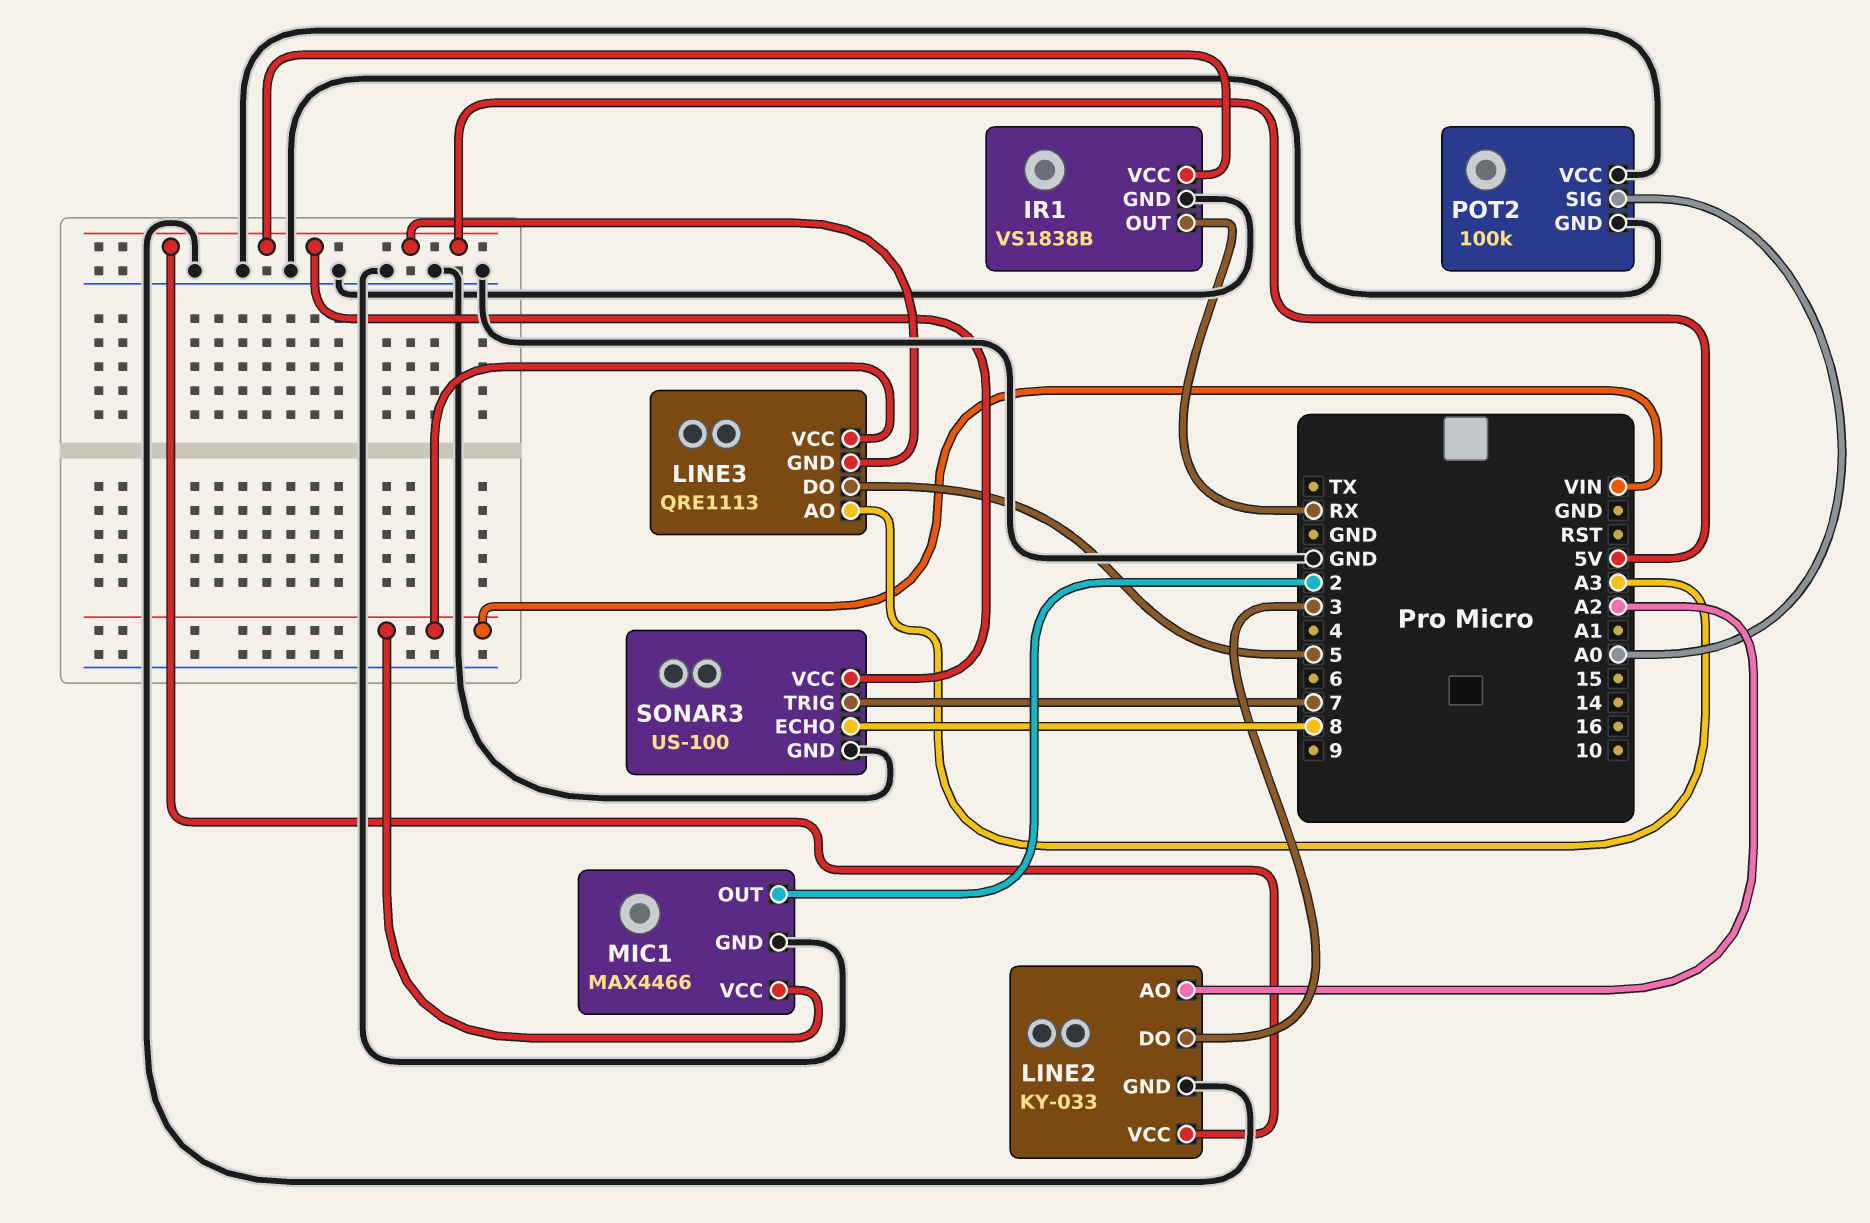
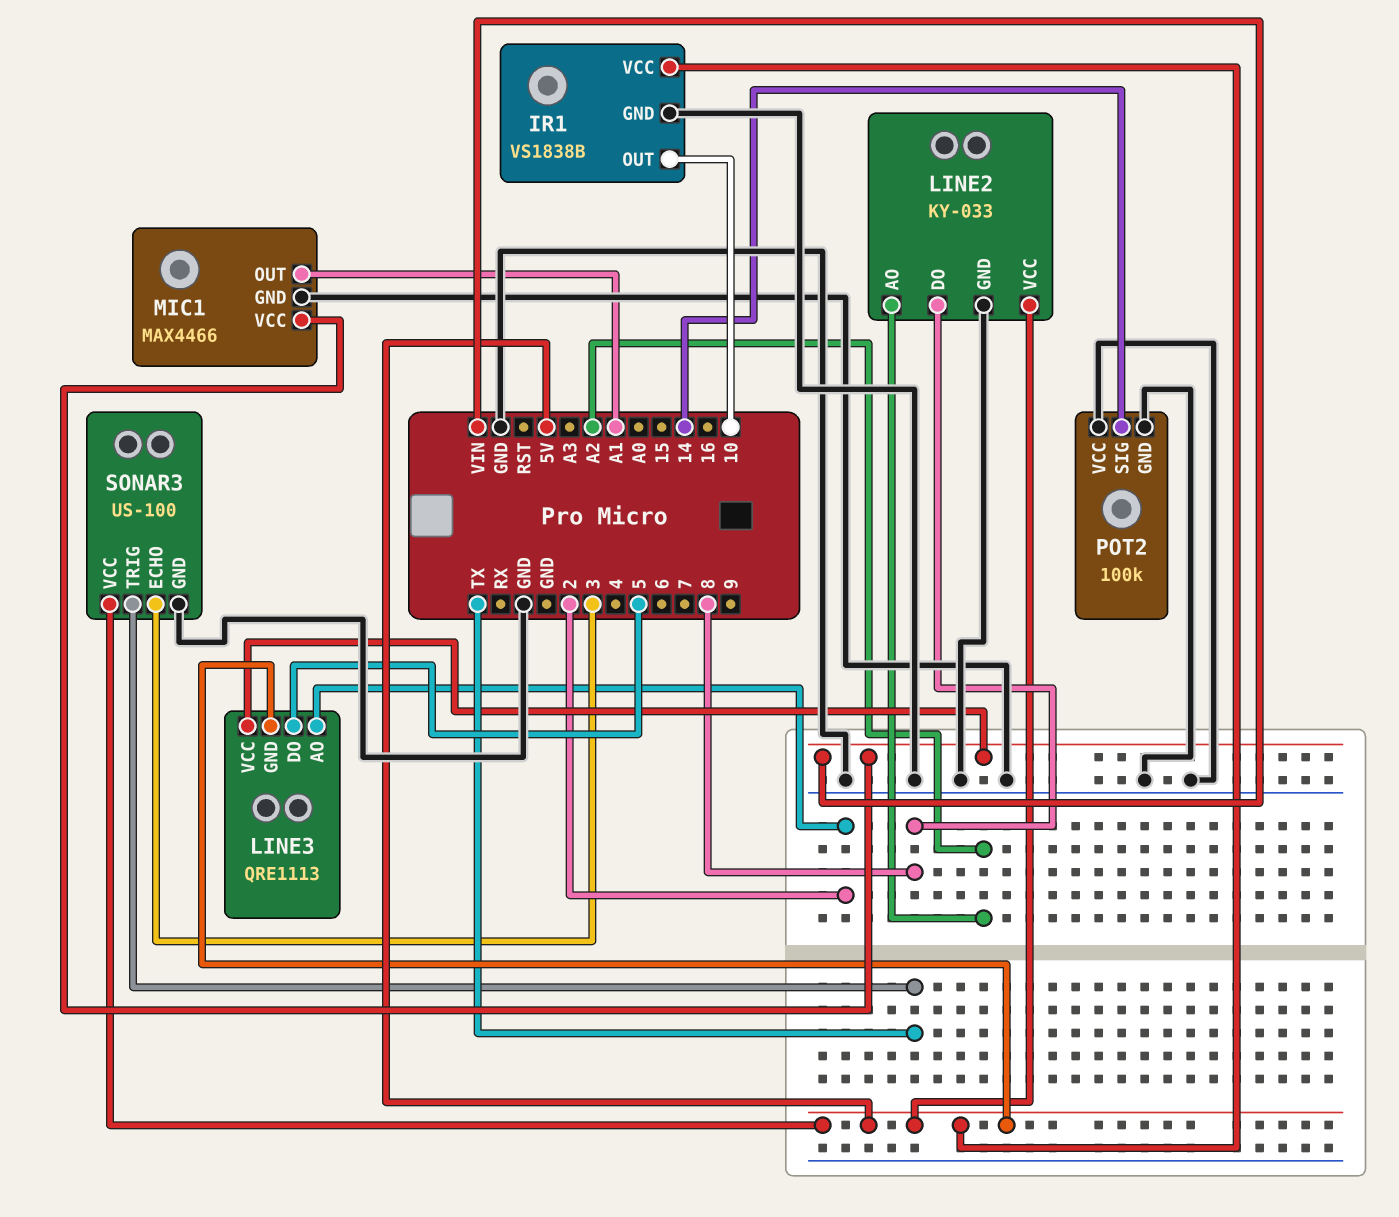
IR1 pin OUT: RX -> 10
LINE2 pin DO: 3 -> 8
LINE3 pin AO: A3 -> 2
MIC1 pin OUT: 2 -> A1
POT2 pin SIG: A0 -> 14
SONAR3 pin ECHO: 8 -> 3
SONAR3 pin TRIG: 7 -> TX

